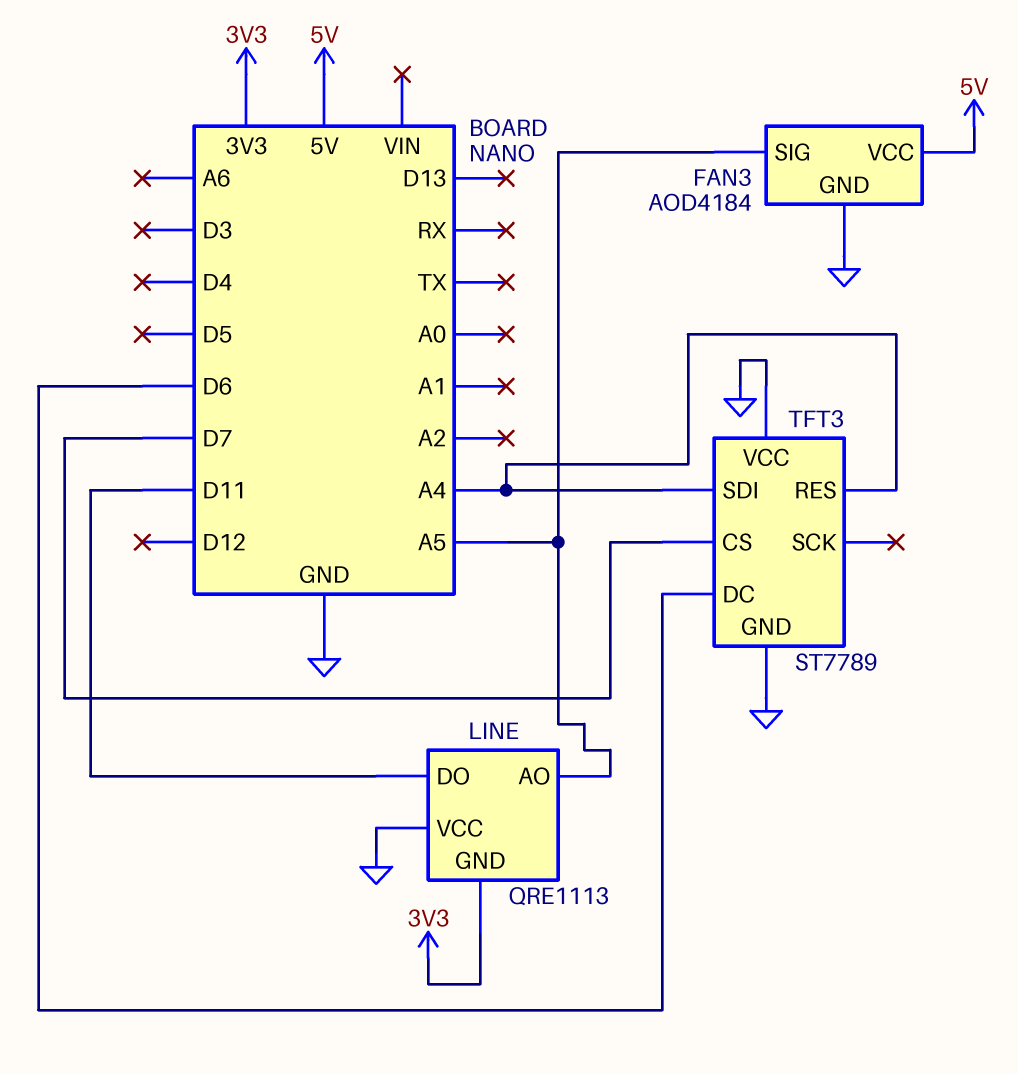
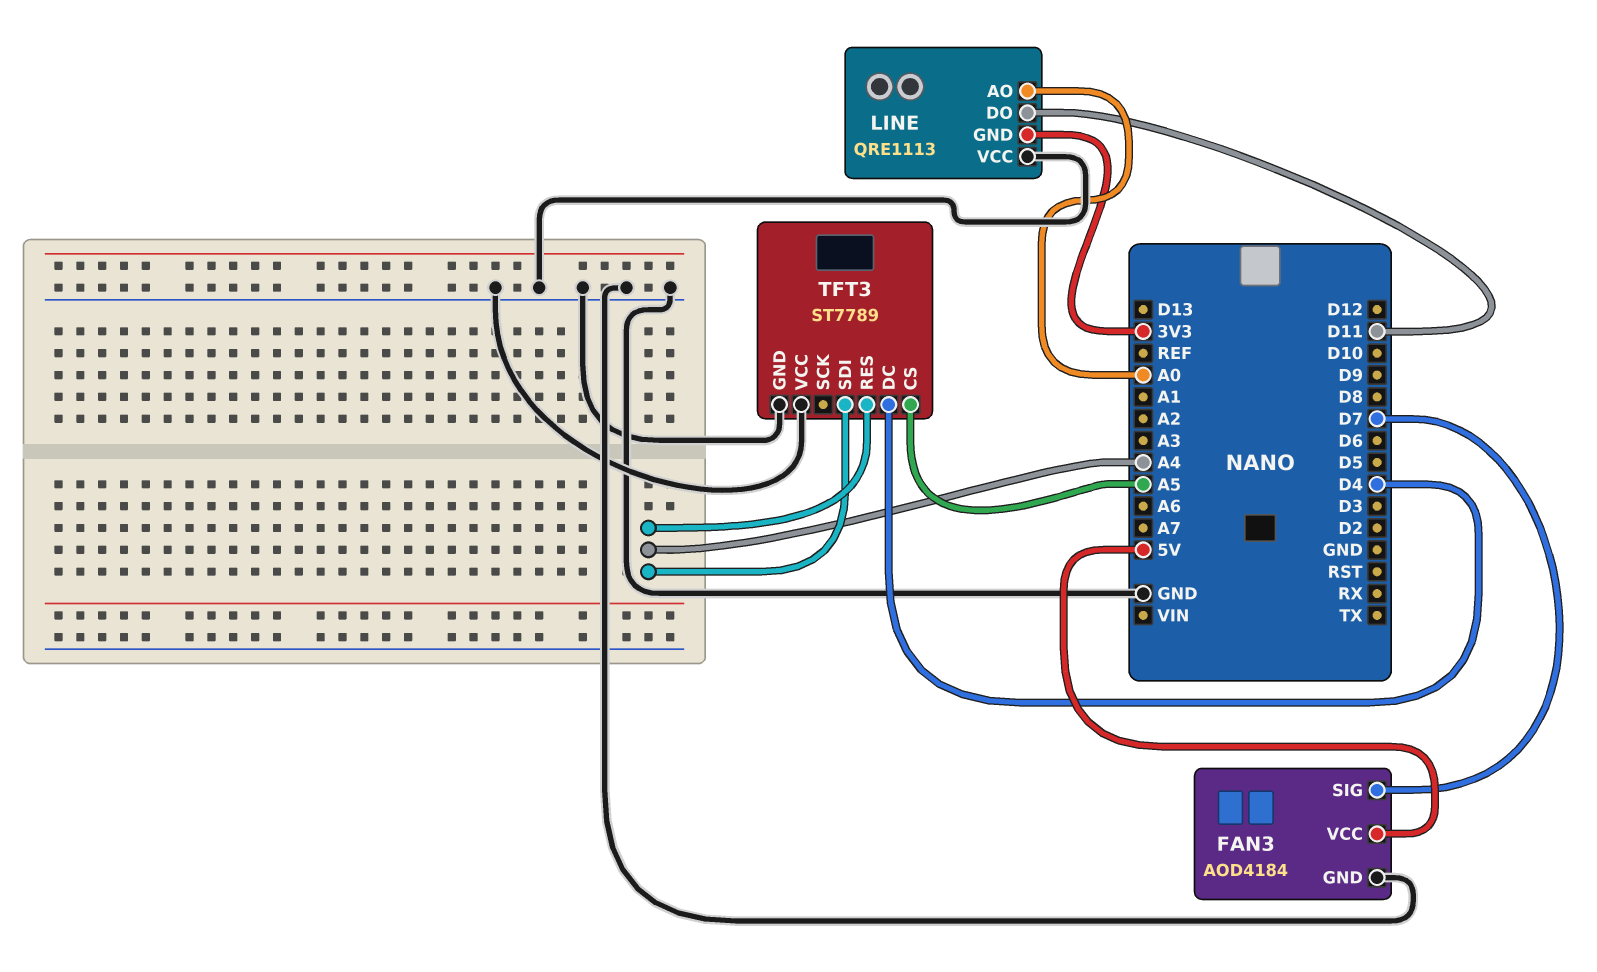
FAN3 pin SIG: A5 -> D7
LINE pin AO: A5 -> A0
TFT3 pin CS: D7 -> A5
TFT3 pin DC: D6 -> D4

